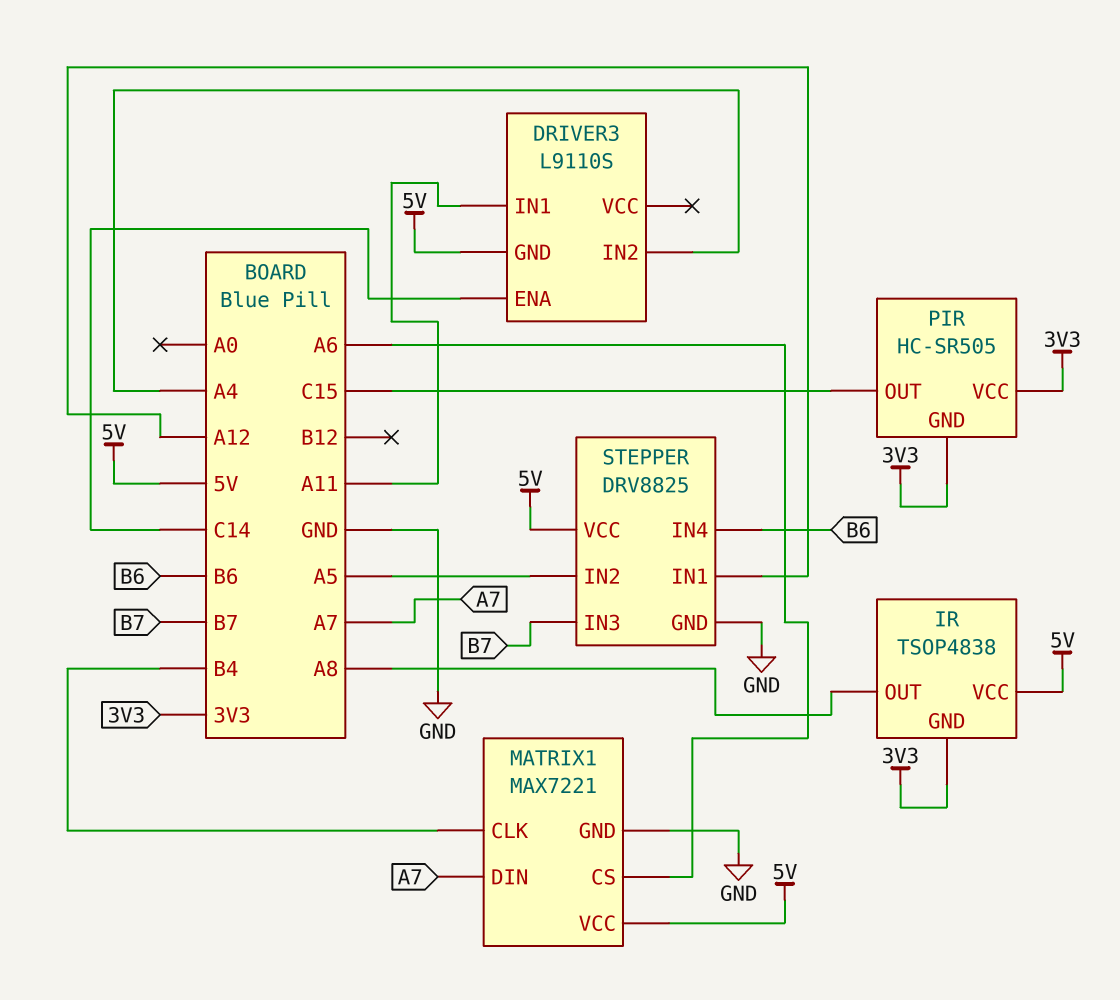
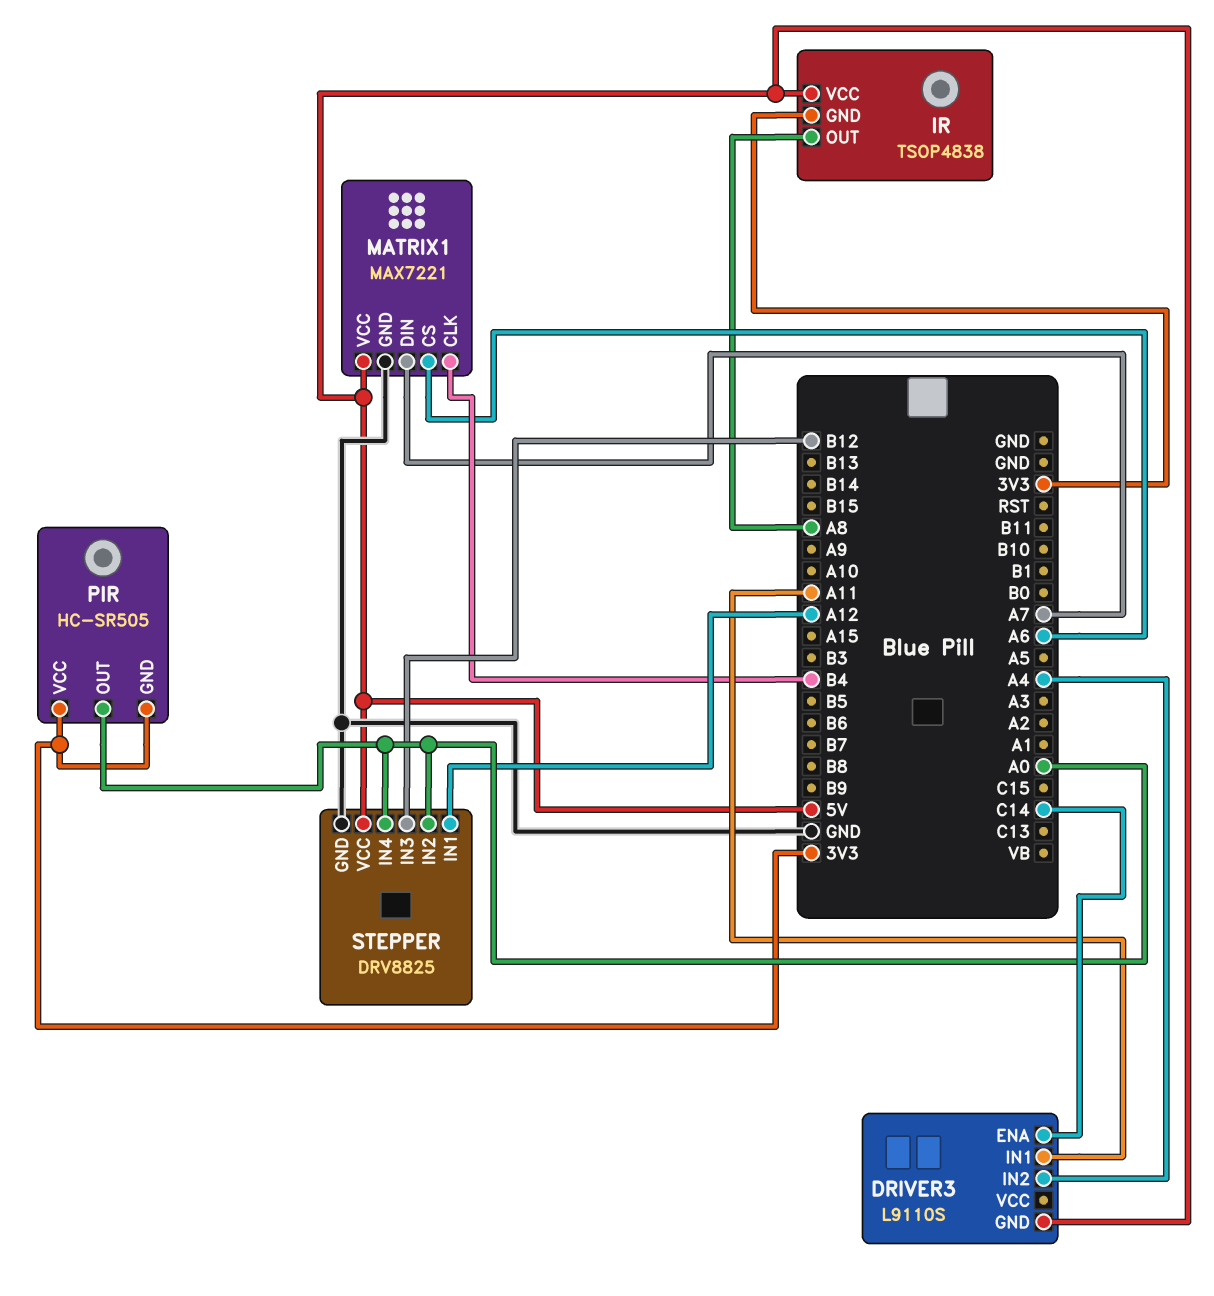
PIR pin OUT: C15 -> A0
STEPPER pin IN2: A5 -> A0
STEPPER pin IN3: B7 -> B12
STEPPER pin IN4: B6 -> A0

